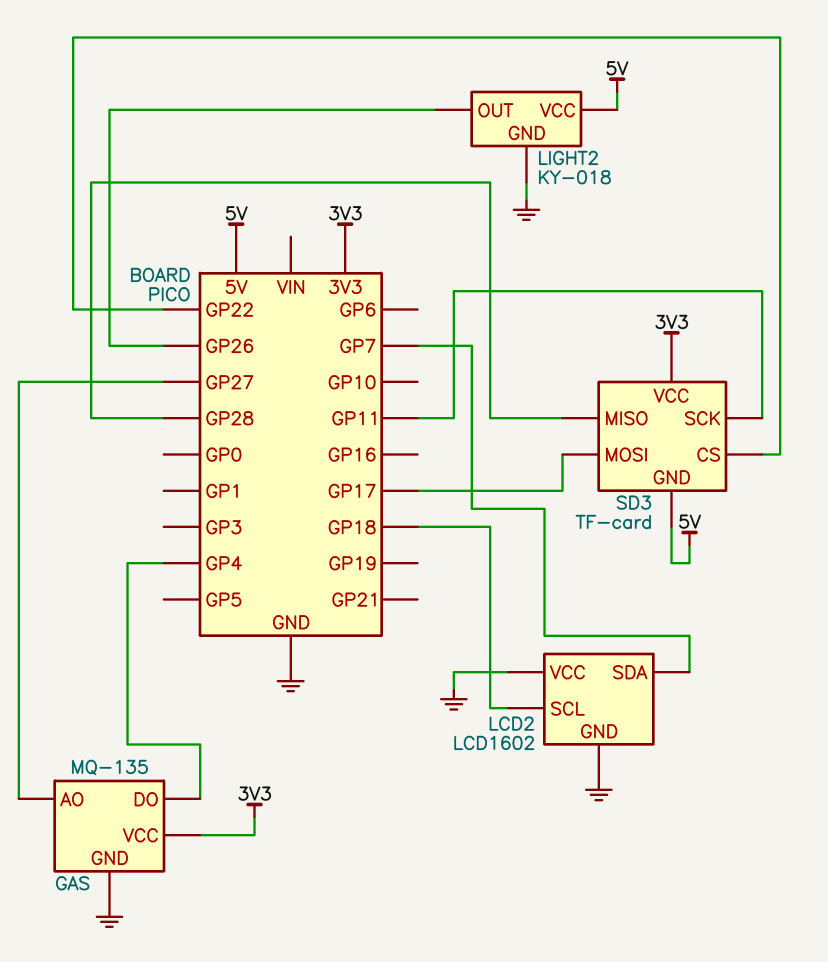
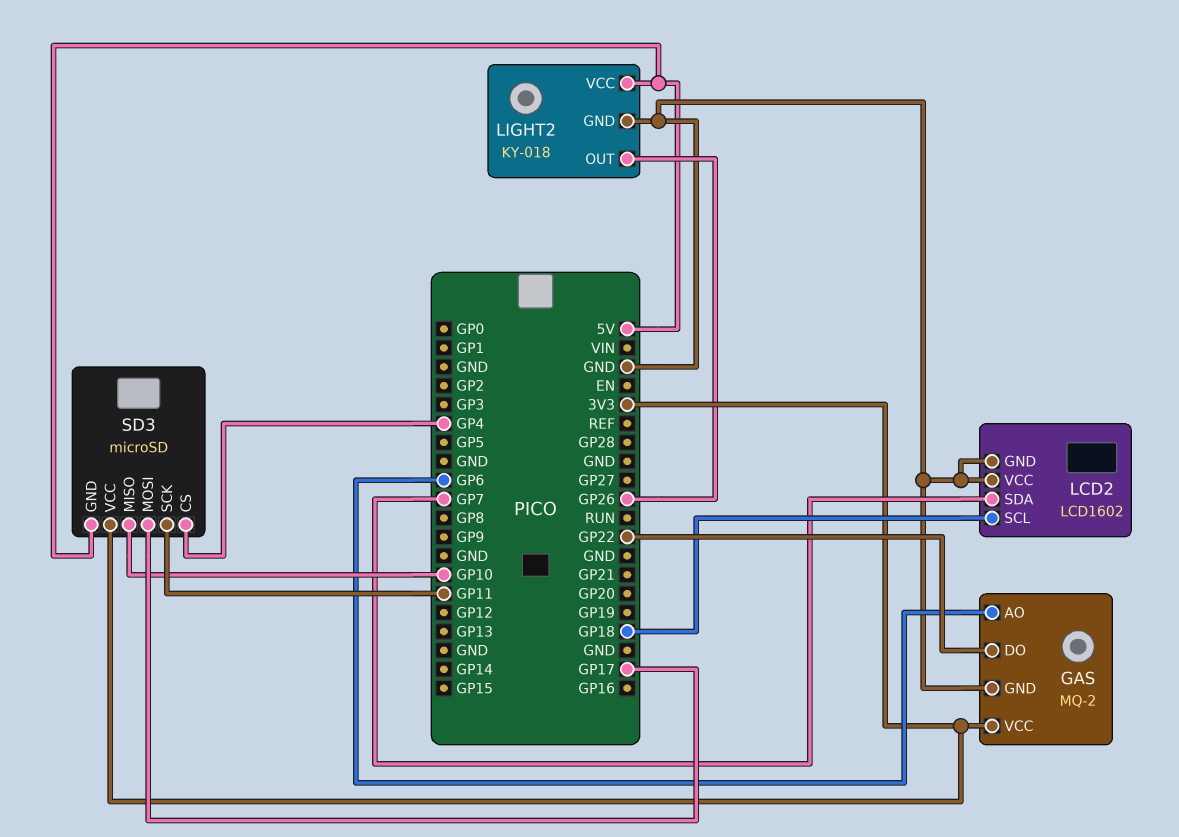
GAS: MQ-135 -> MQ-2
GAS pin AO: GP27 -> GP6
GAS pin DO: GP4 -> GP22
SD3: TF-card -> microSD
SD3 pin CS: GP22 -> GP4
SD3 pin MISO: GP28 -> GP10

